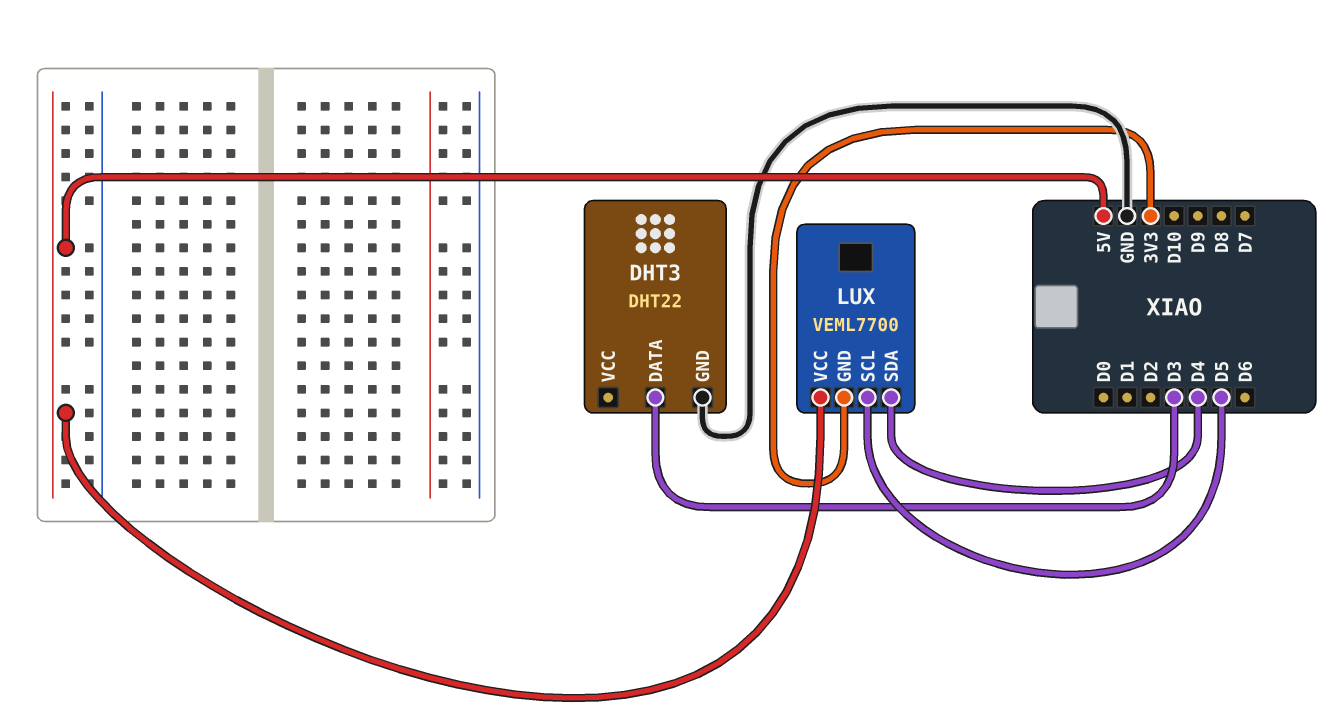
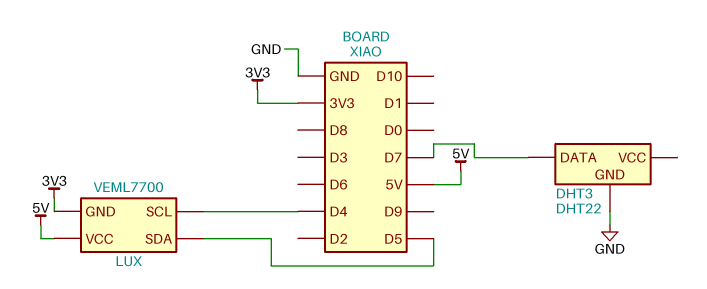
DHT3 pin DATA: D3 -> D7
LUX pin SCL: D5 -> D4
LUX pin SDA: D4 -> D5

